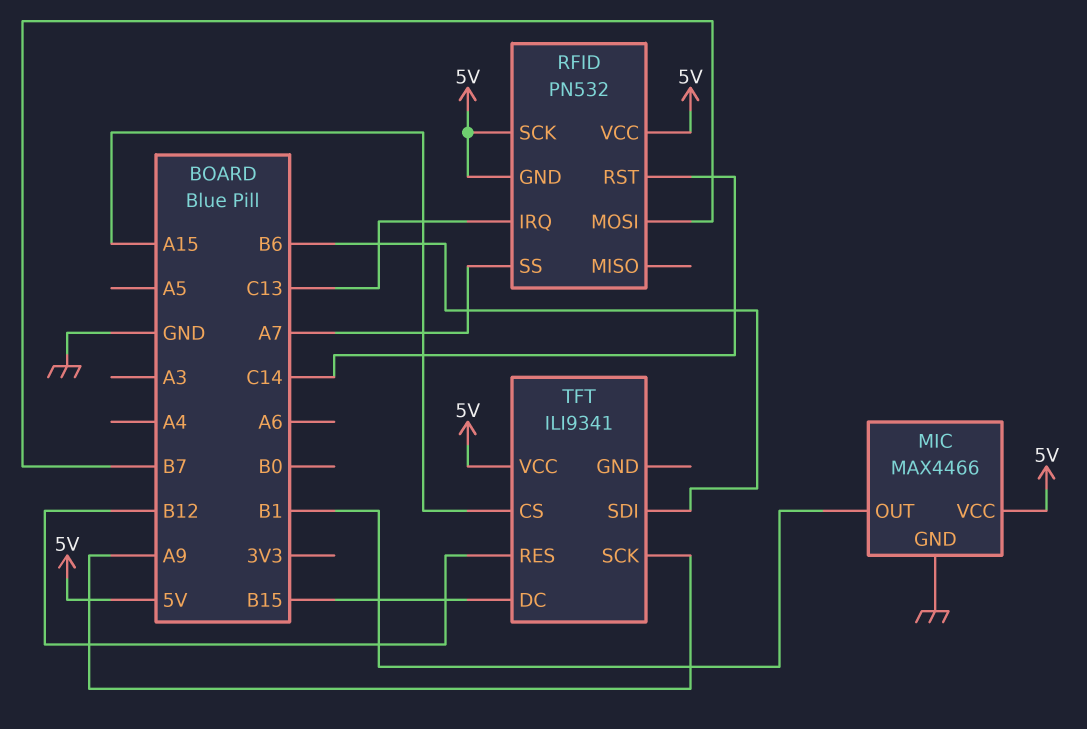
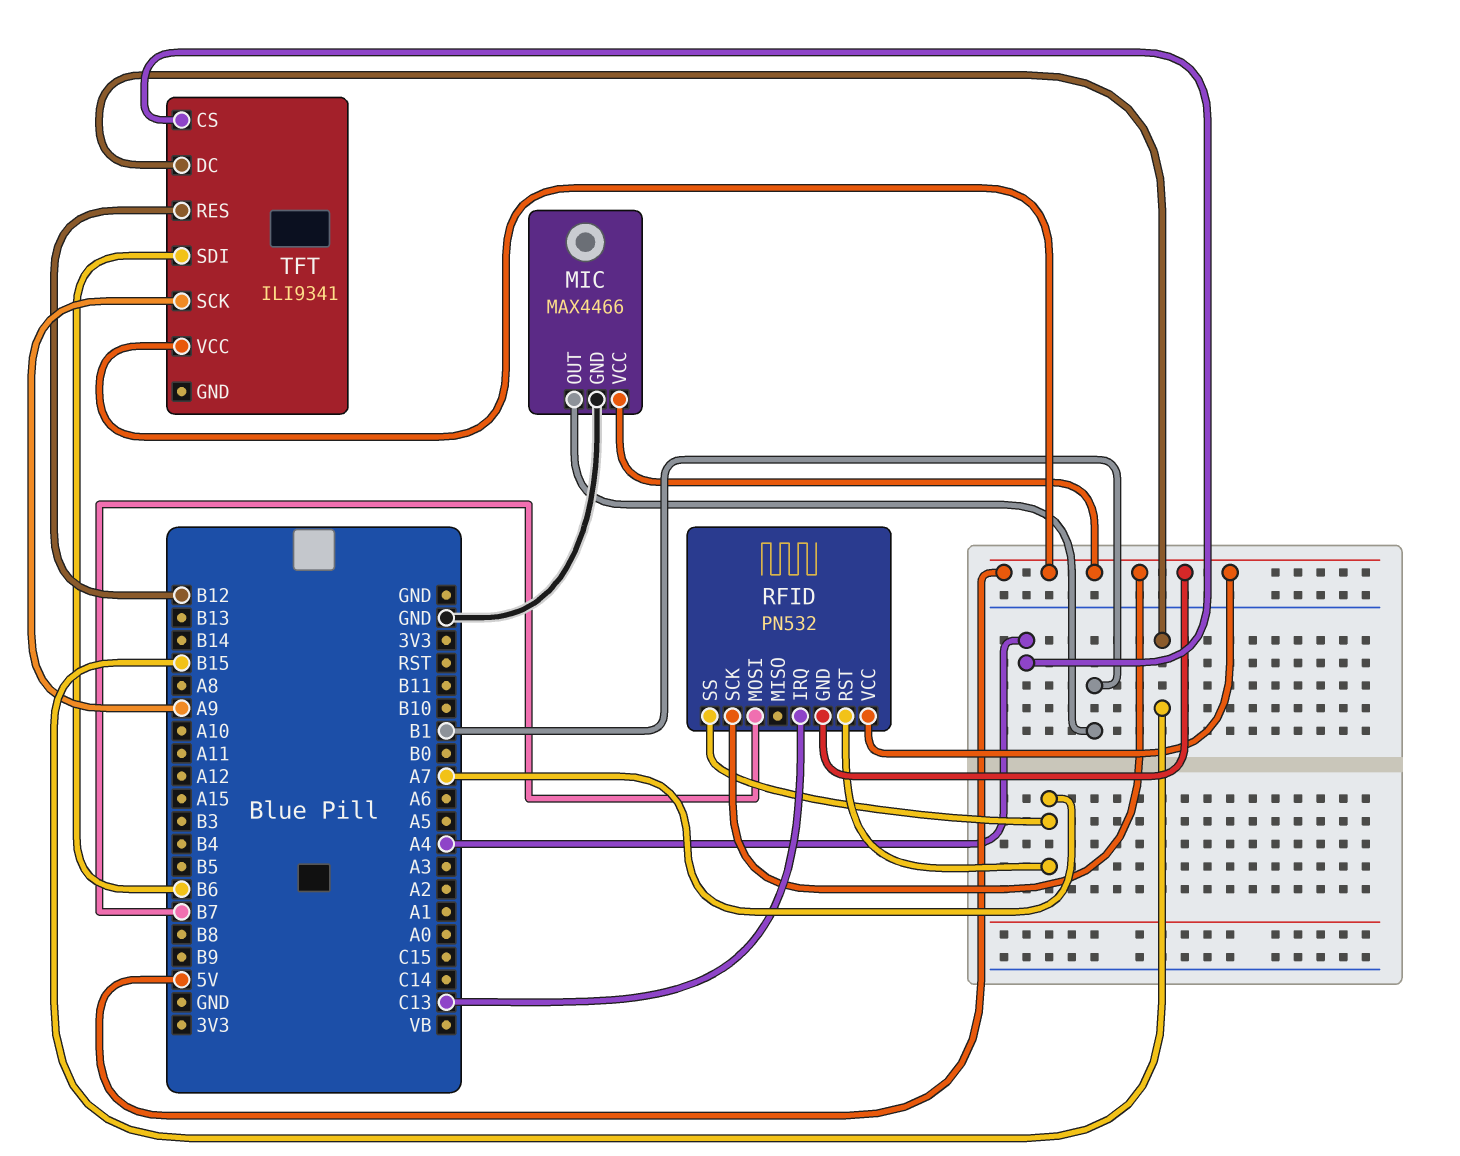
RFID pin RST: C14 -> A7
TFT pin CS: A15 -> A4

